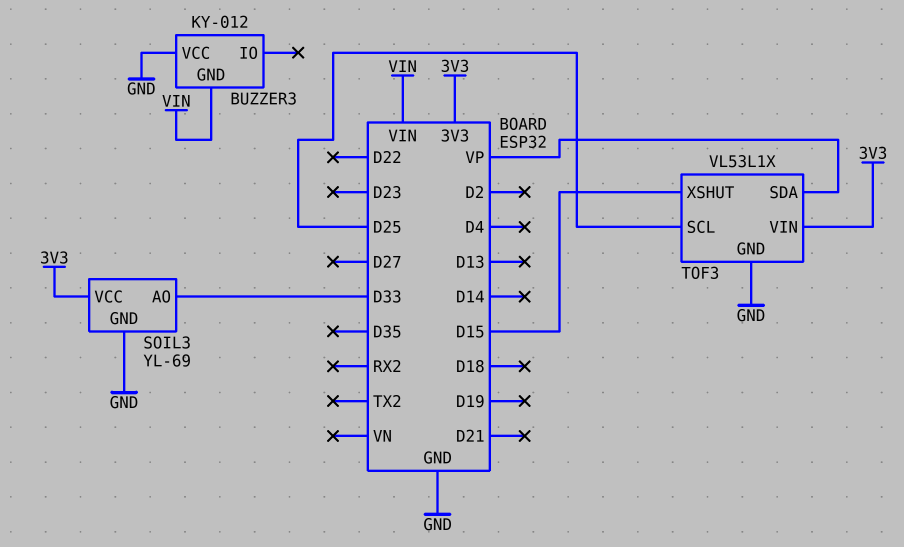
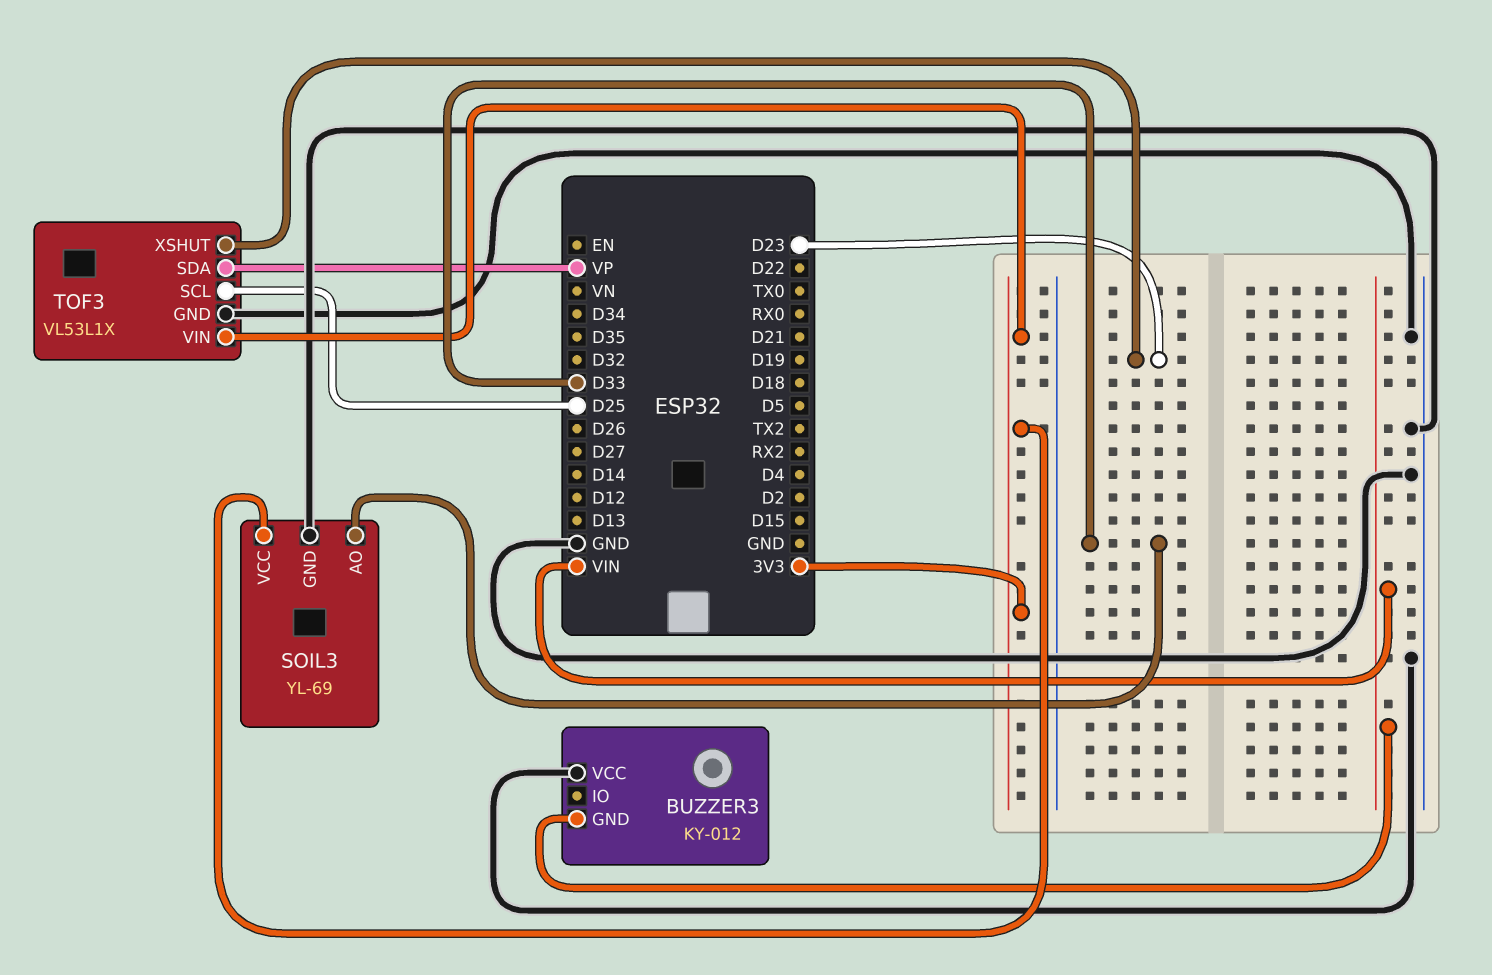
TOF3 pin XSHUT: D15 -> D23

